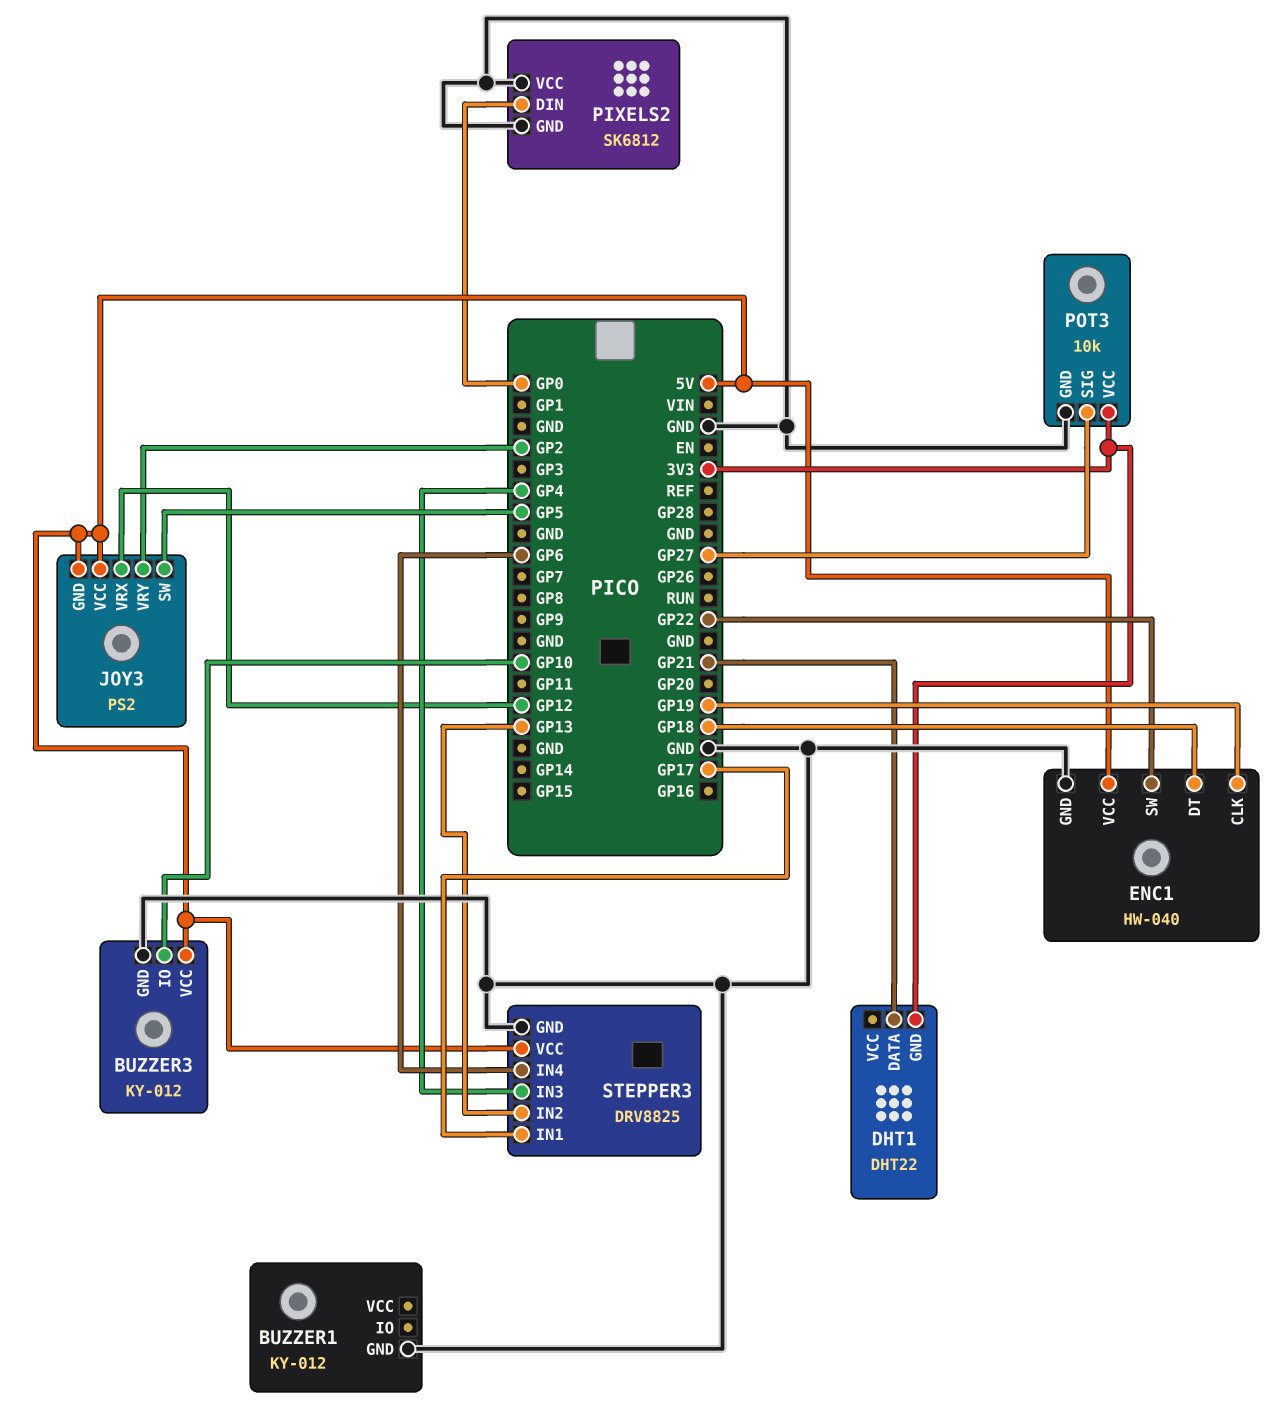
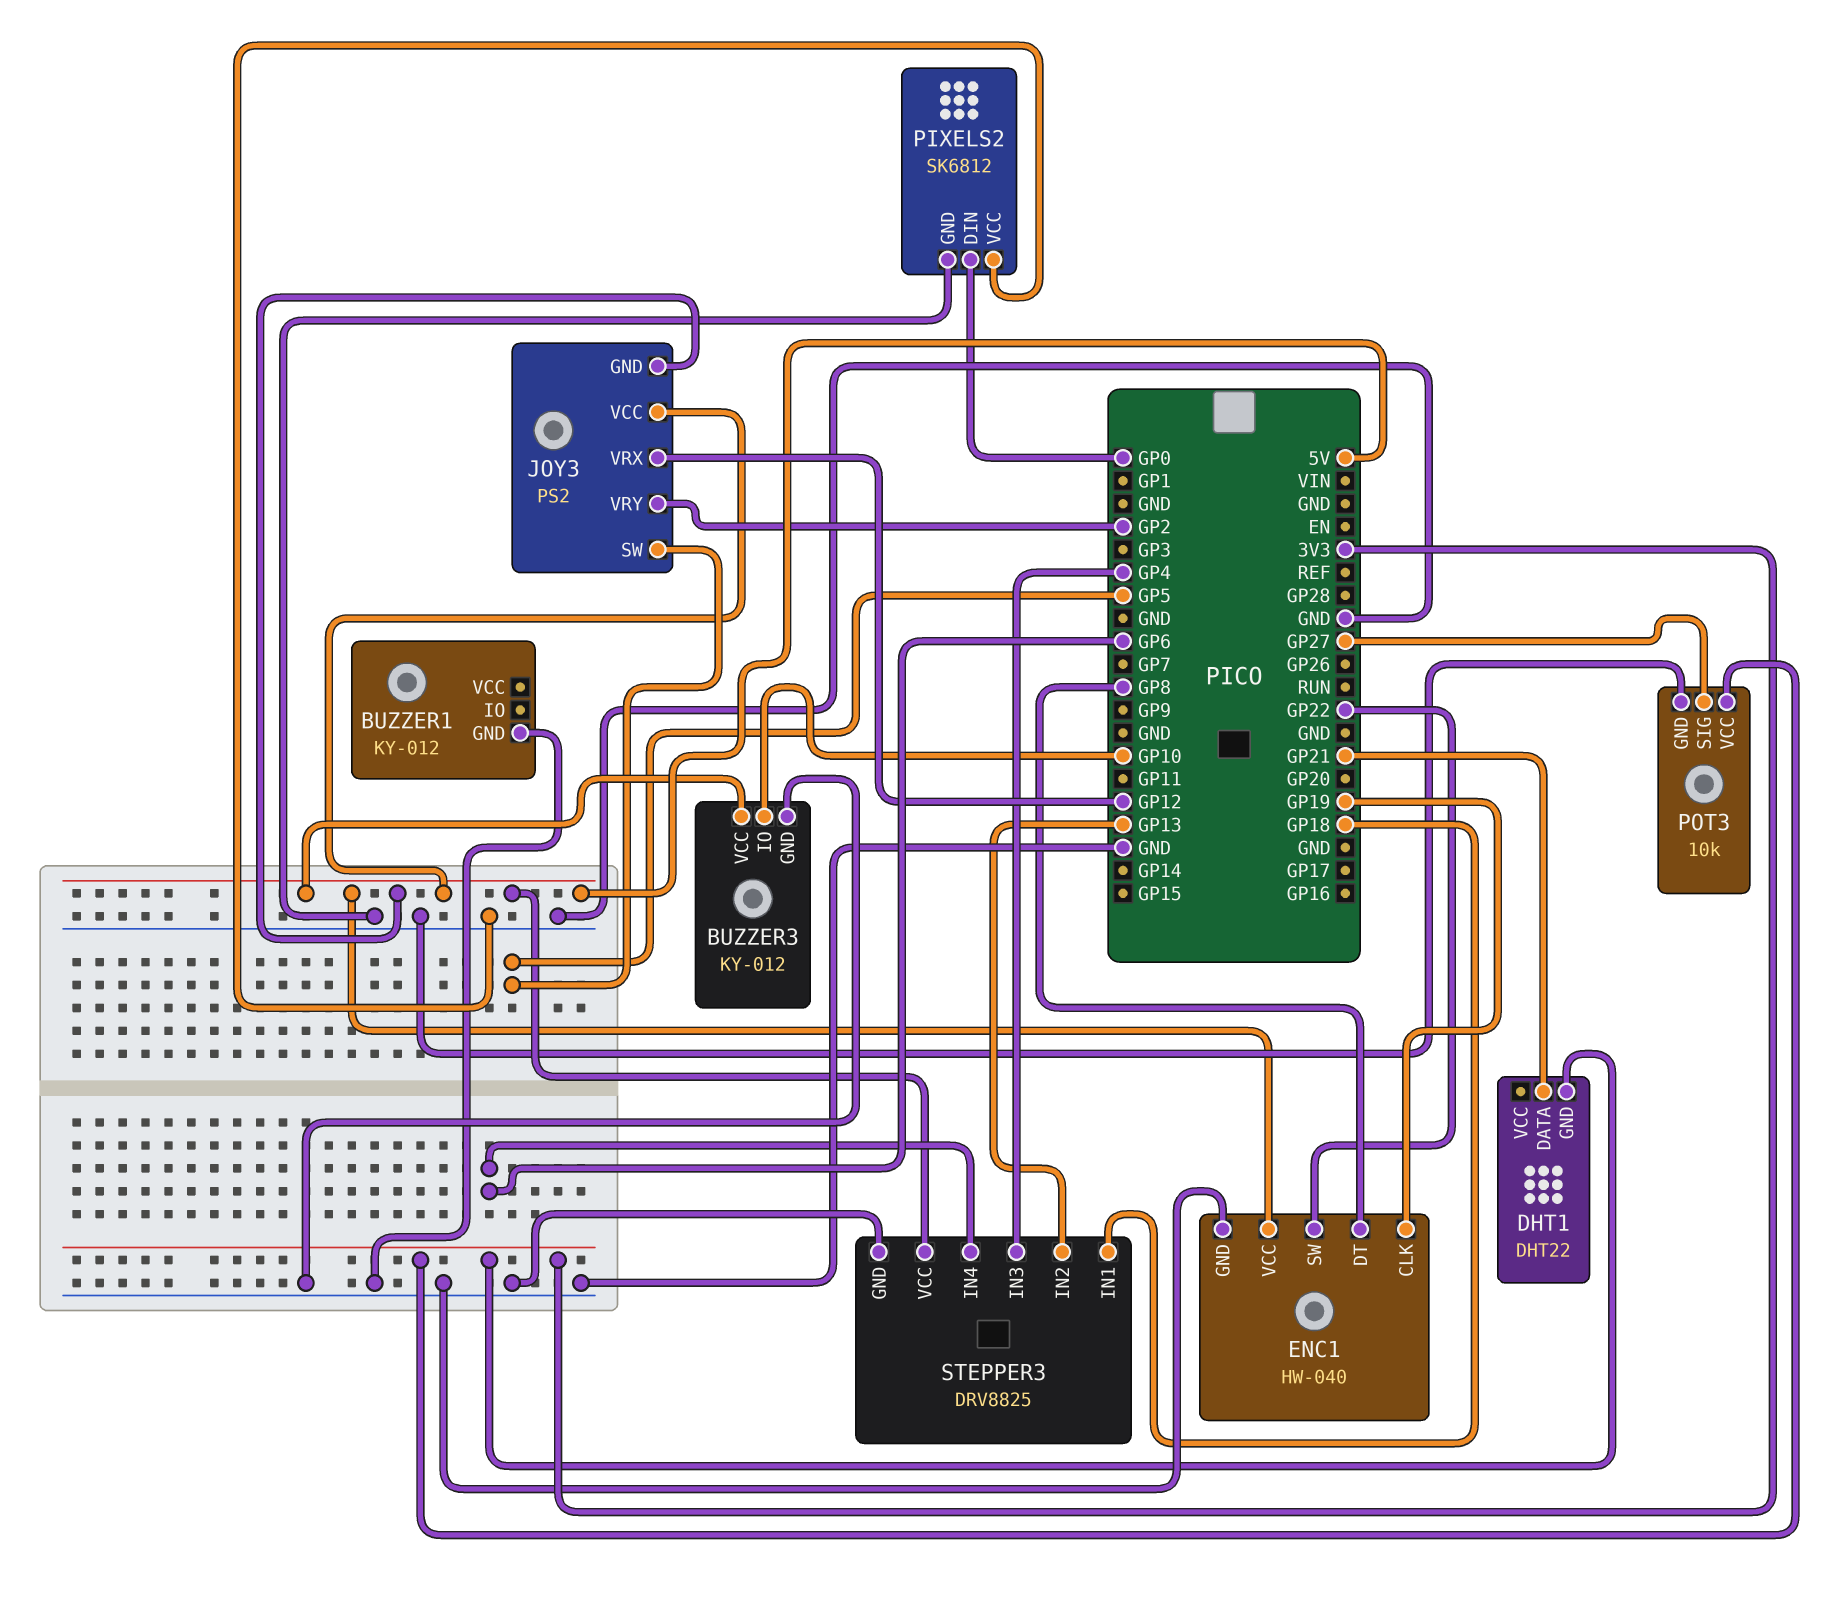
ENC1 pin DT: GP18 -> GP8
STEPPER3 pin IN1: GP17 -> GP18

